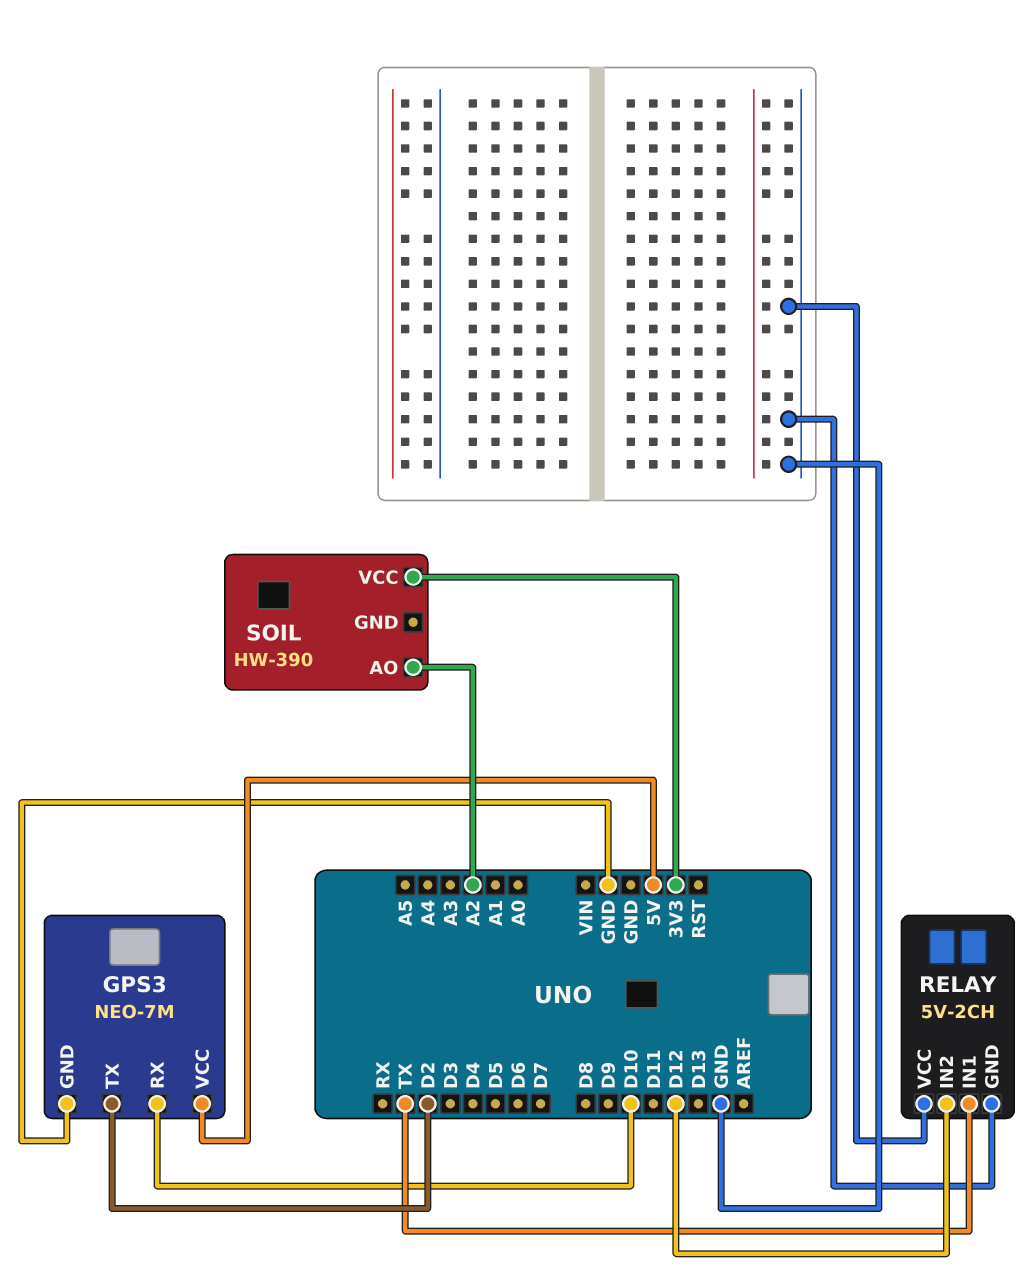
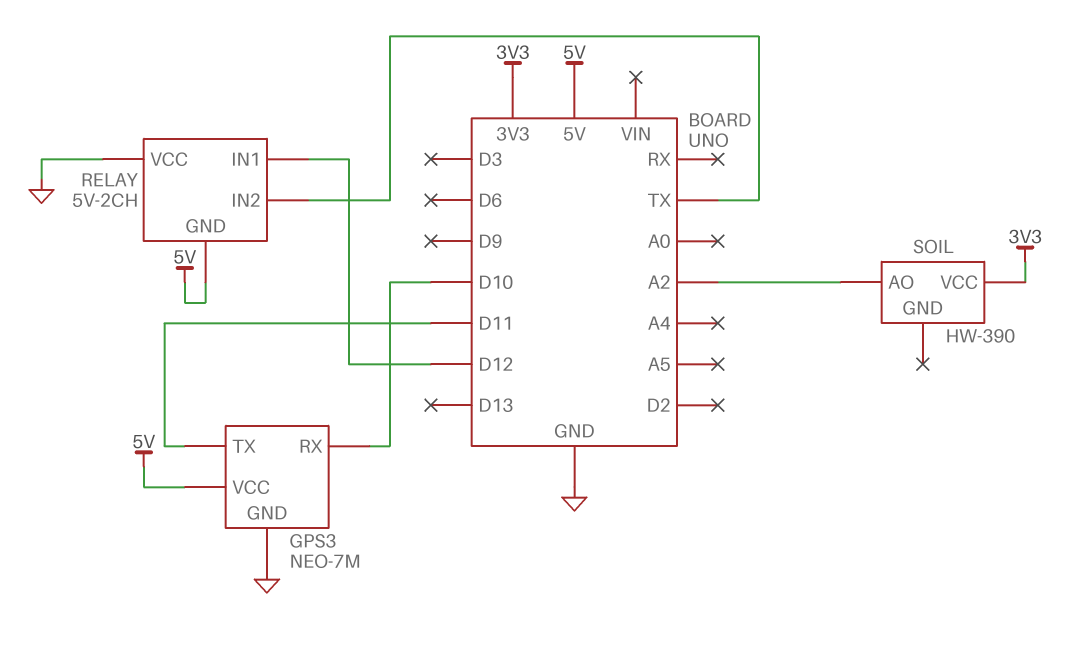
GPS3 pin TX: D2 -> D11
RELAY pin GND: GND -> 5V
RELAY pin IN1: TX -> D12
RELAY pin IN2: D12 -> TX

